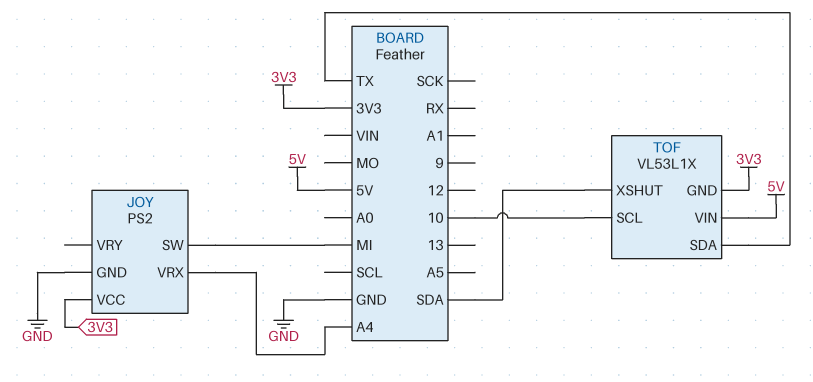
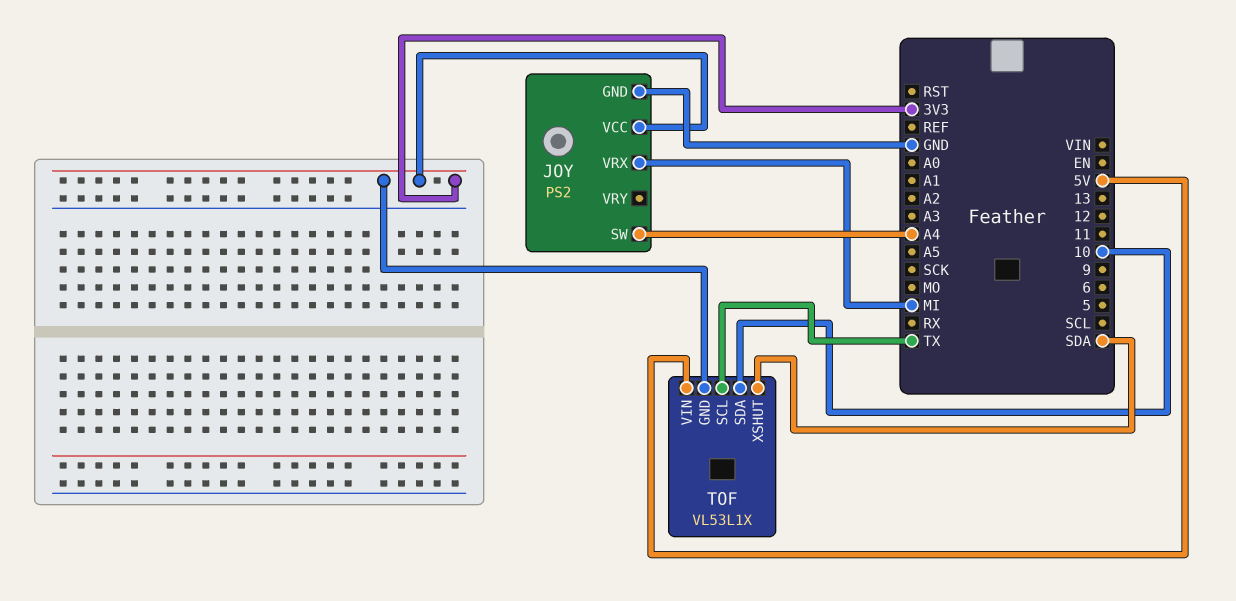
JOY pin SW: MI -> A4
JOY pin VRX: A4 -> MI
TOF pin SCL: 10 -> TX
TOF pin SDA: TX -> 10

